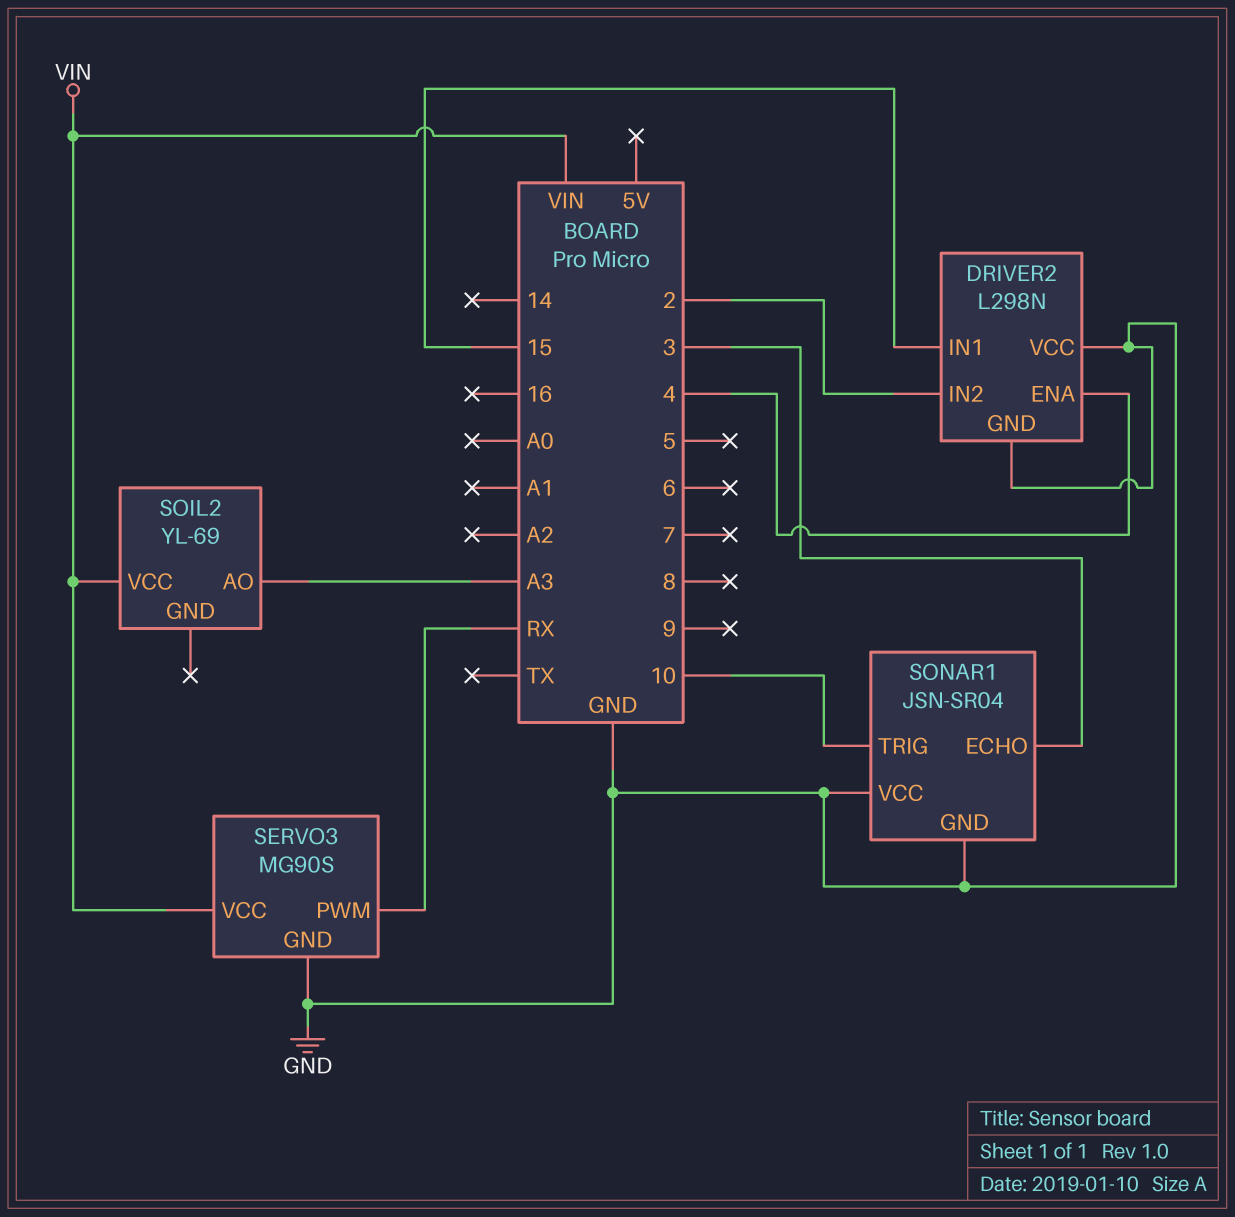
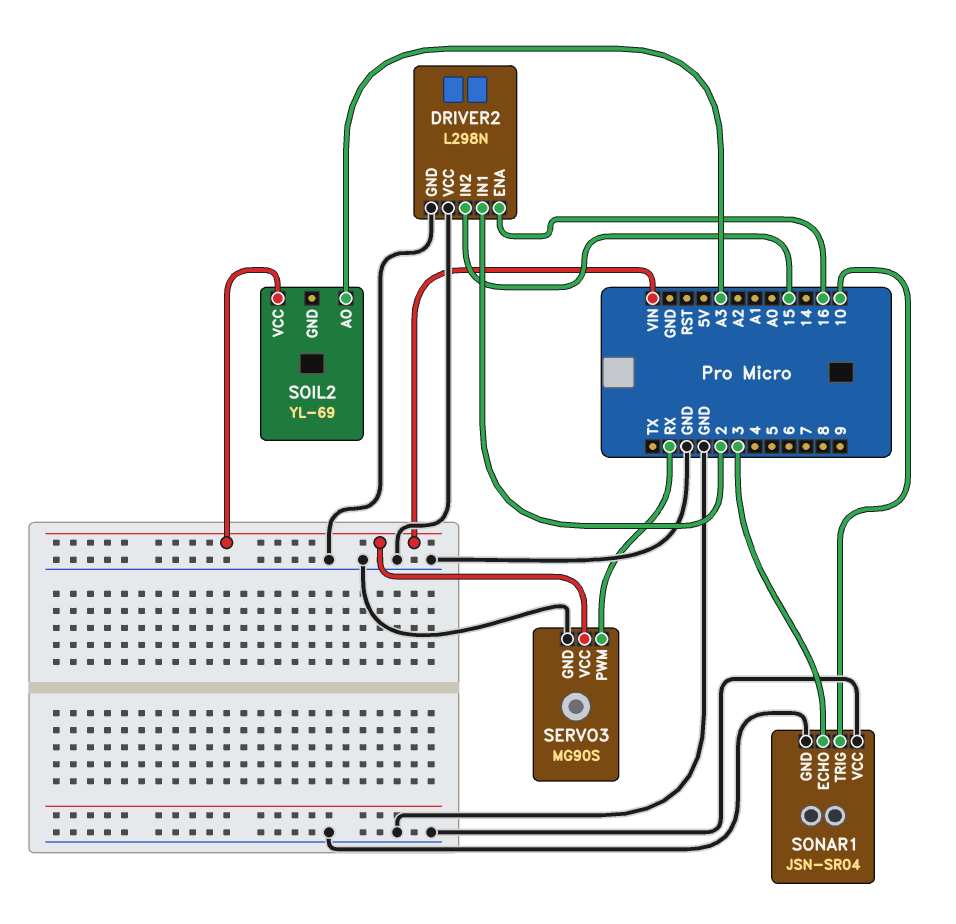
DRIVER2 pin ENA: 4 -> 16
DRIVER2 pin IN1: 15 -> 2
DRIVER2 pin IN2: 2 -> 15

